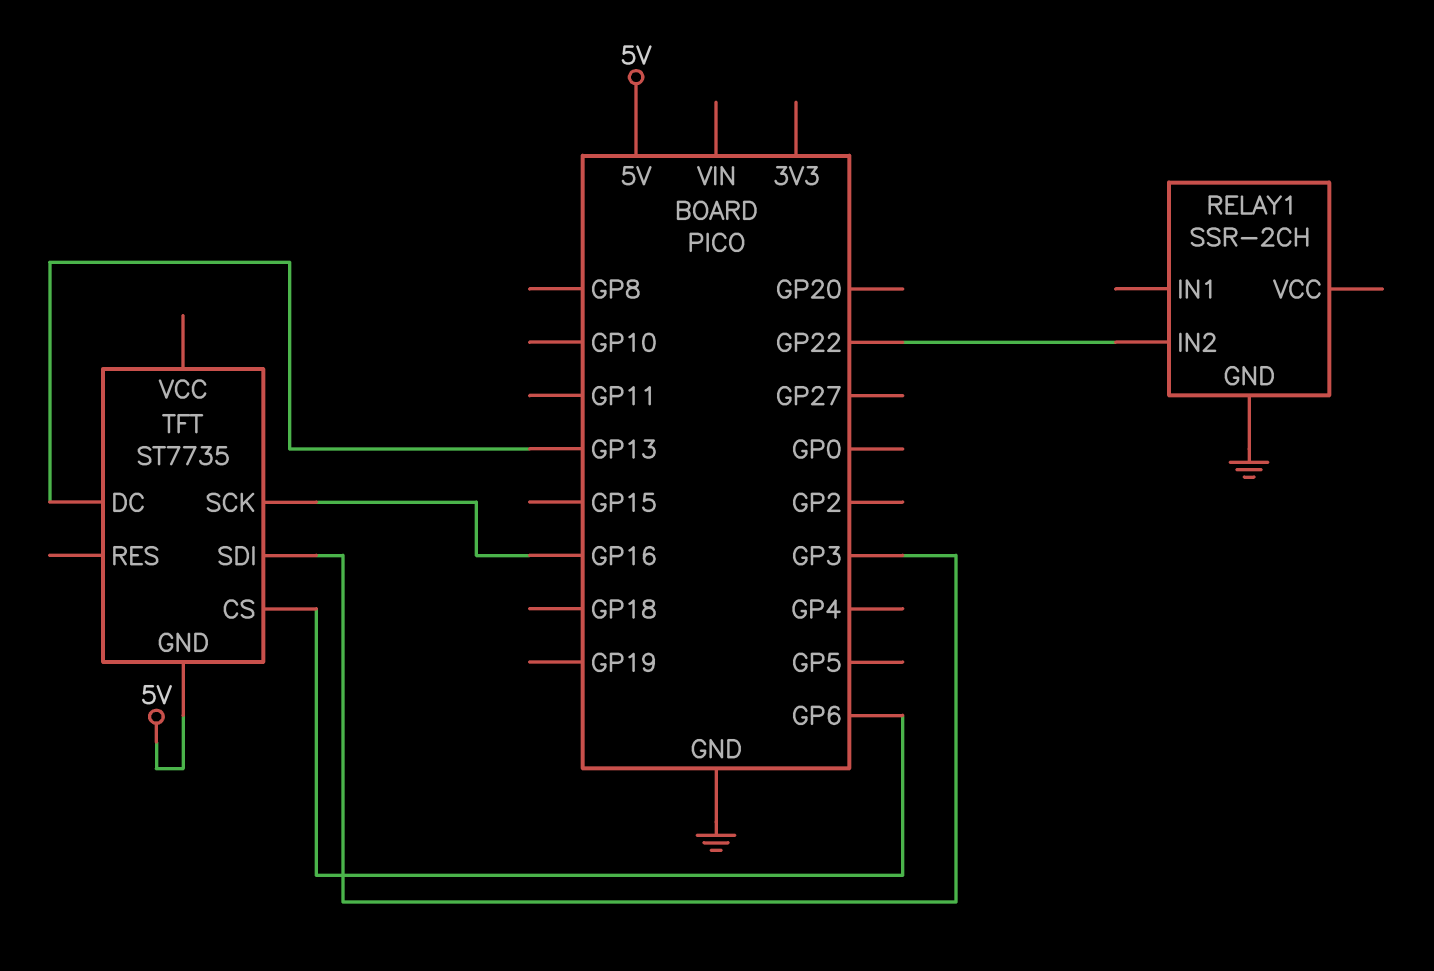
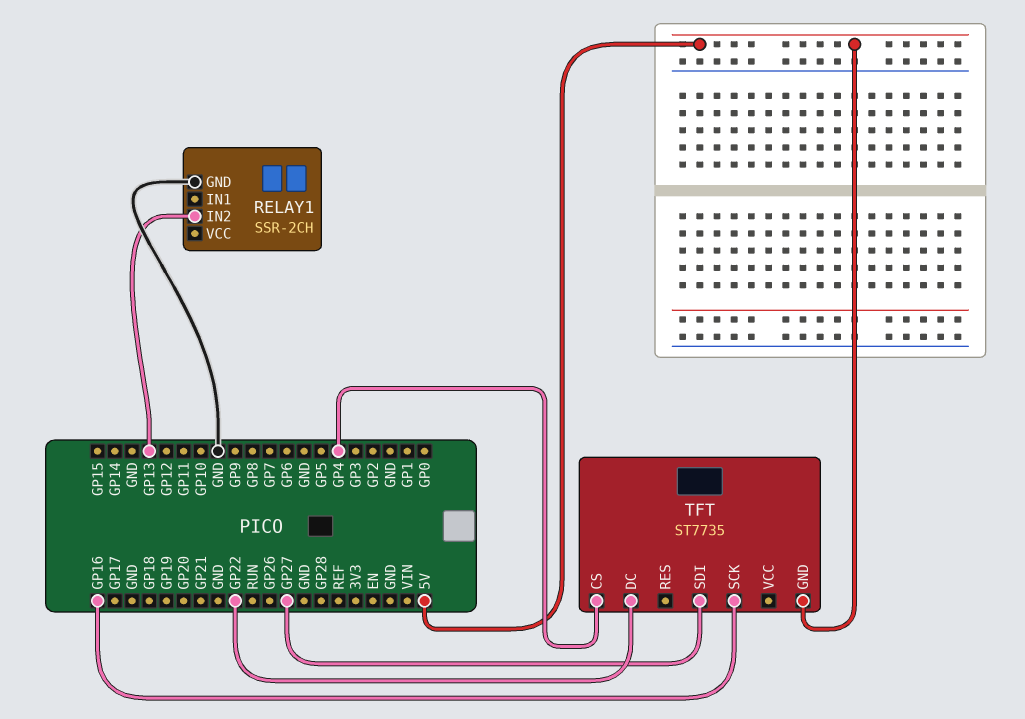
RELAY1 pin IN2: GP22 -> GP13
TFT pin CS: GP6 -> GP4
TFT pin DC: GP13 -> GP22
TFT pin SDI: GP3 -> GP27

